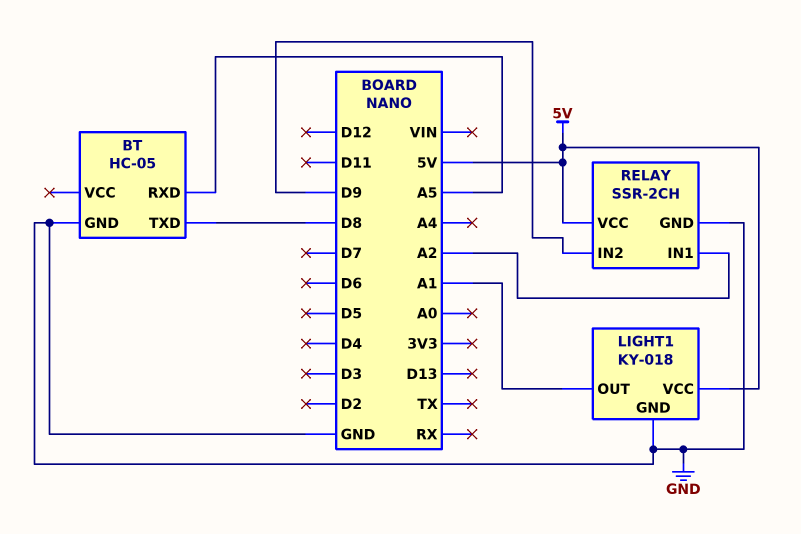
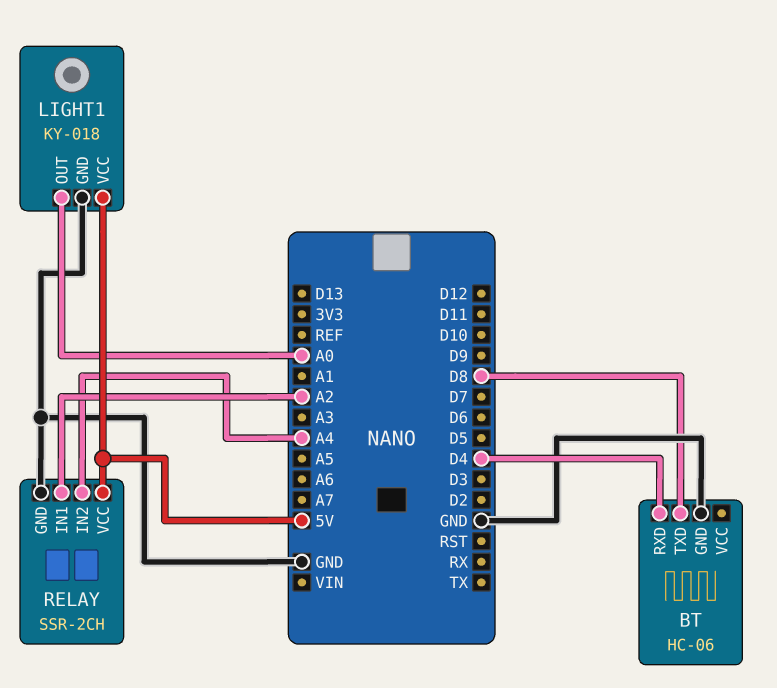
BT: HC-05 -> HC-06
BT pin RXD: A5 -> D4
LIGHT1 pin OUT: A1 -> A0
RELAY pin IN2: D9 -> A4

